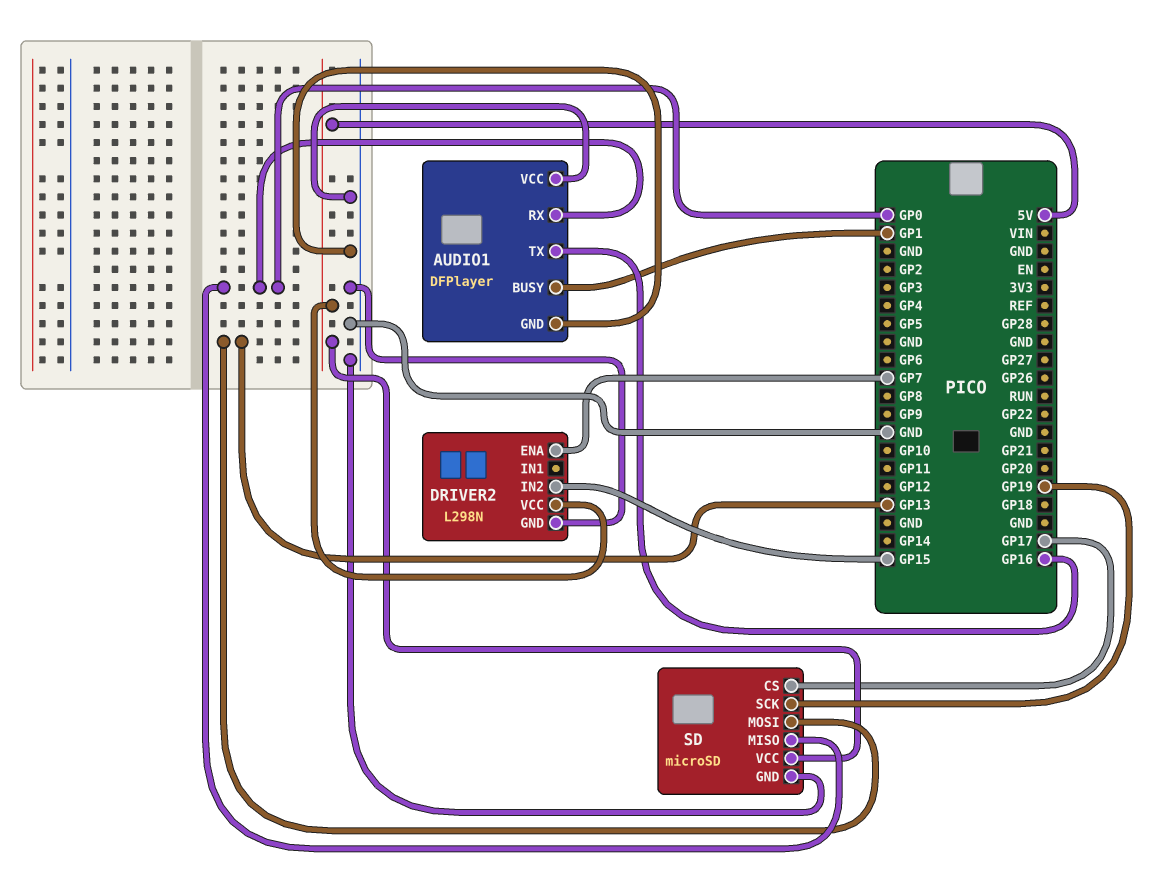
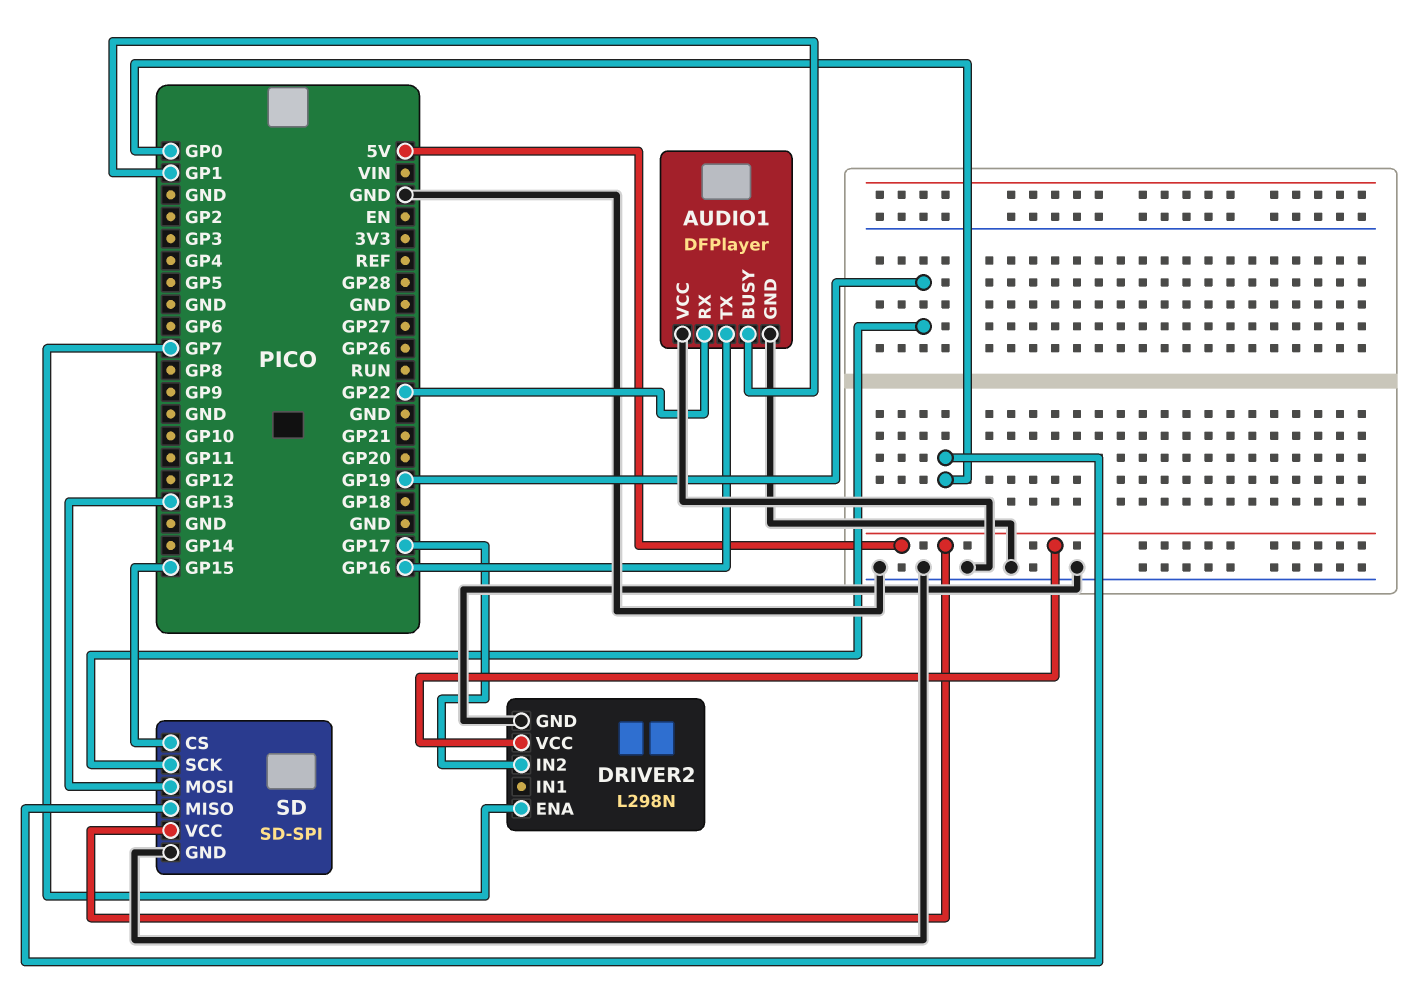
AUDIO1 pin RX: GP0 -> GP22
DRIVER2 pin IN2: GP15 -> GP17
SD: microSD -> SD-SPI
SD pin CS: GP17 -> GP15

